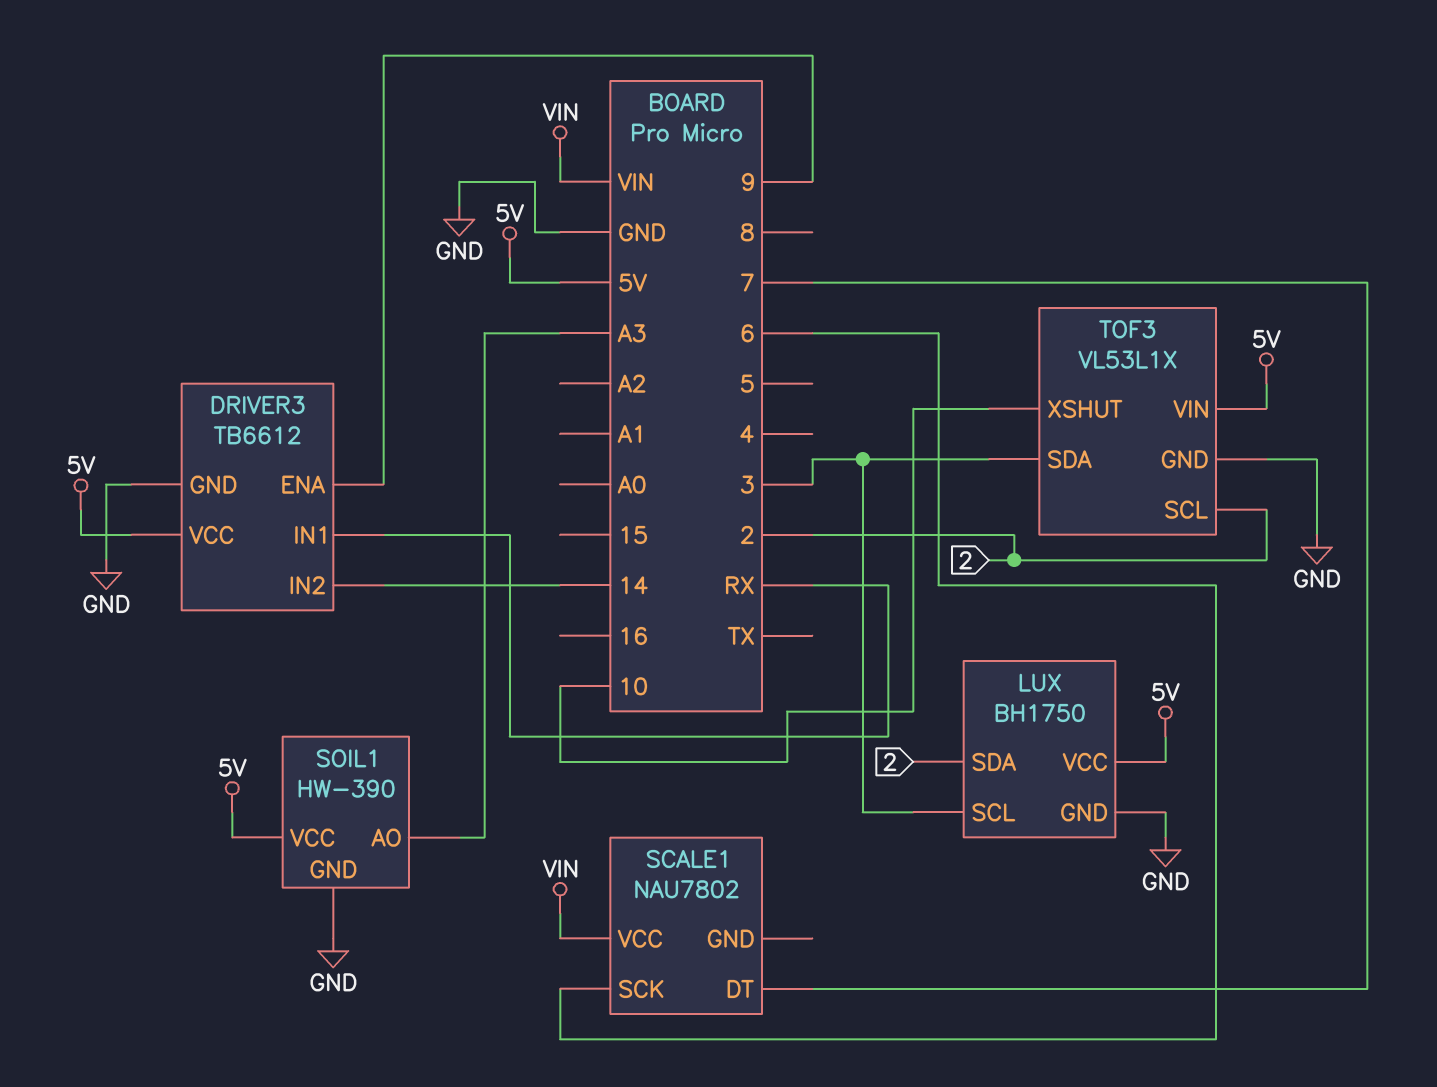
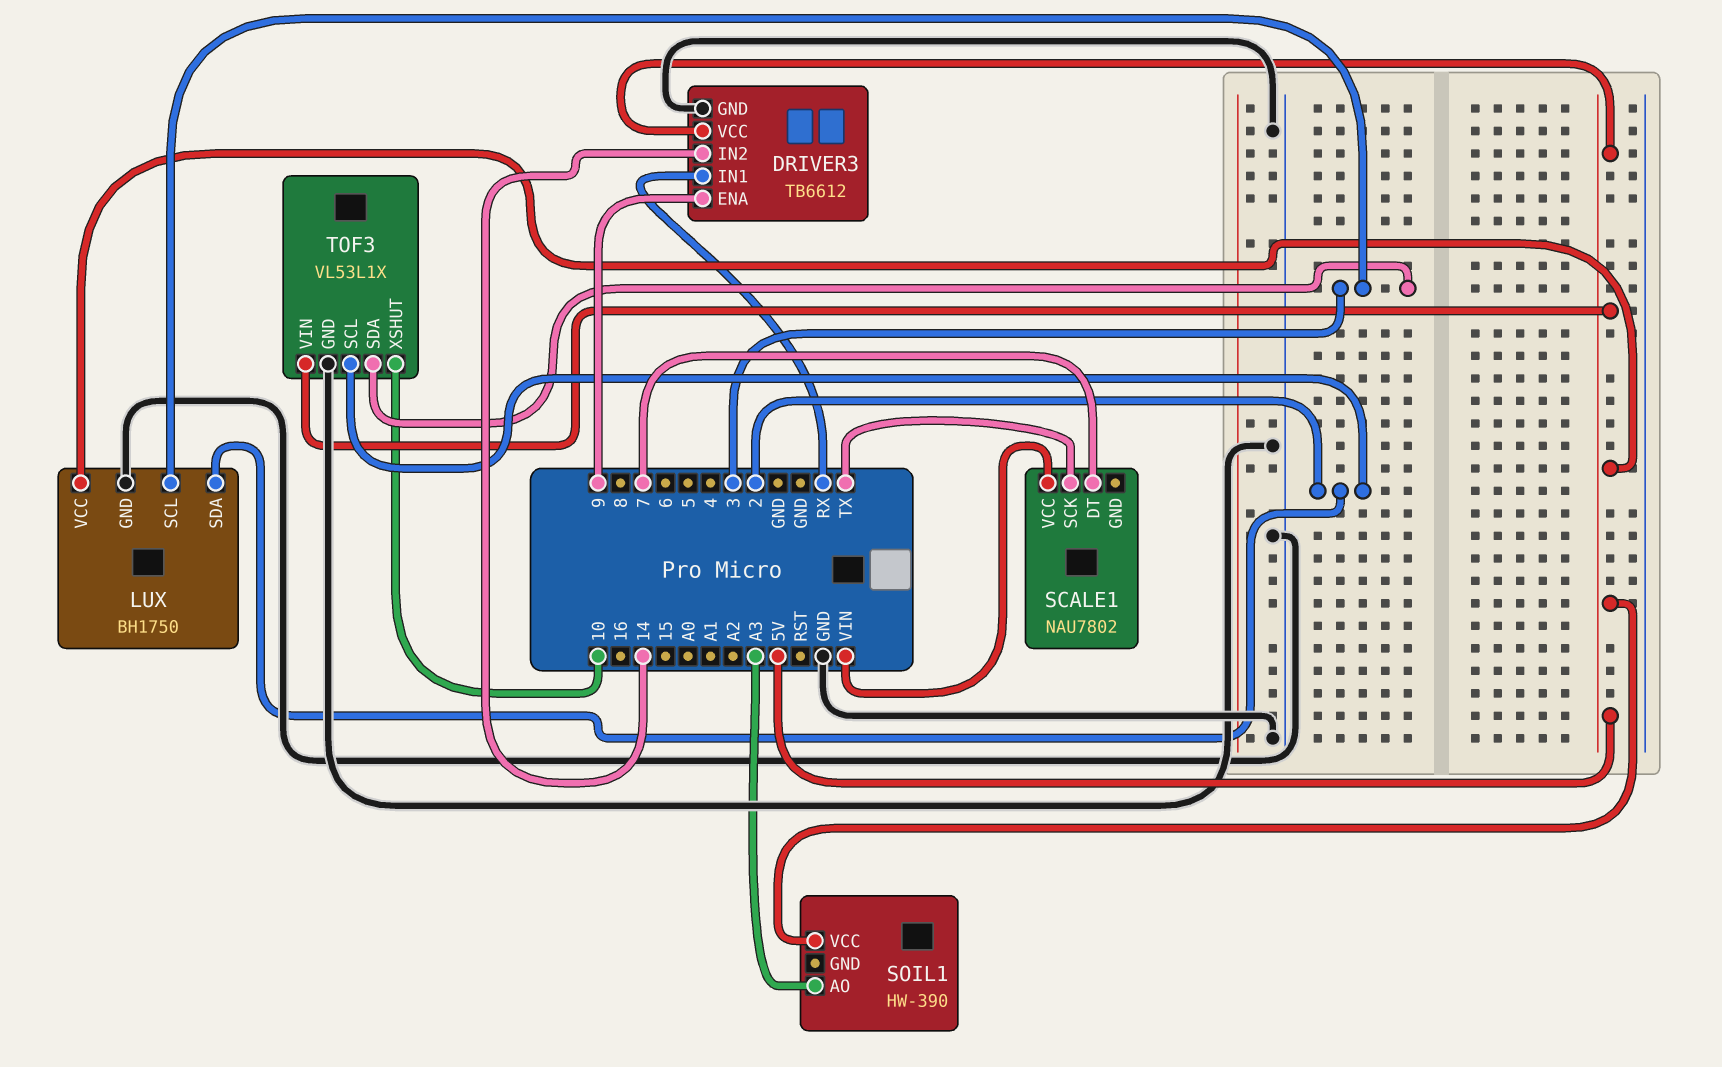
SCALE1 pin SCK: 6 -> TX
SOIL1 pin GND: GND -> none

